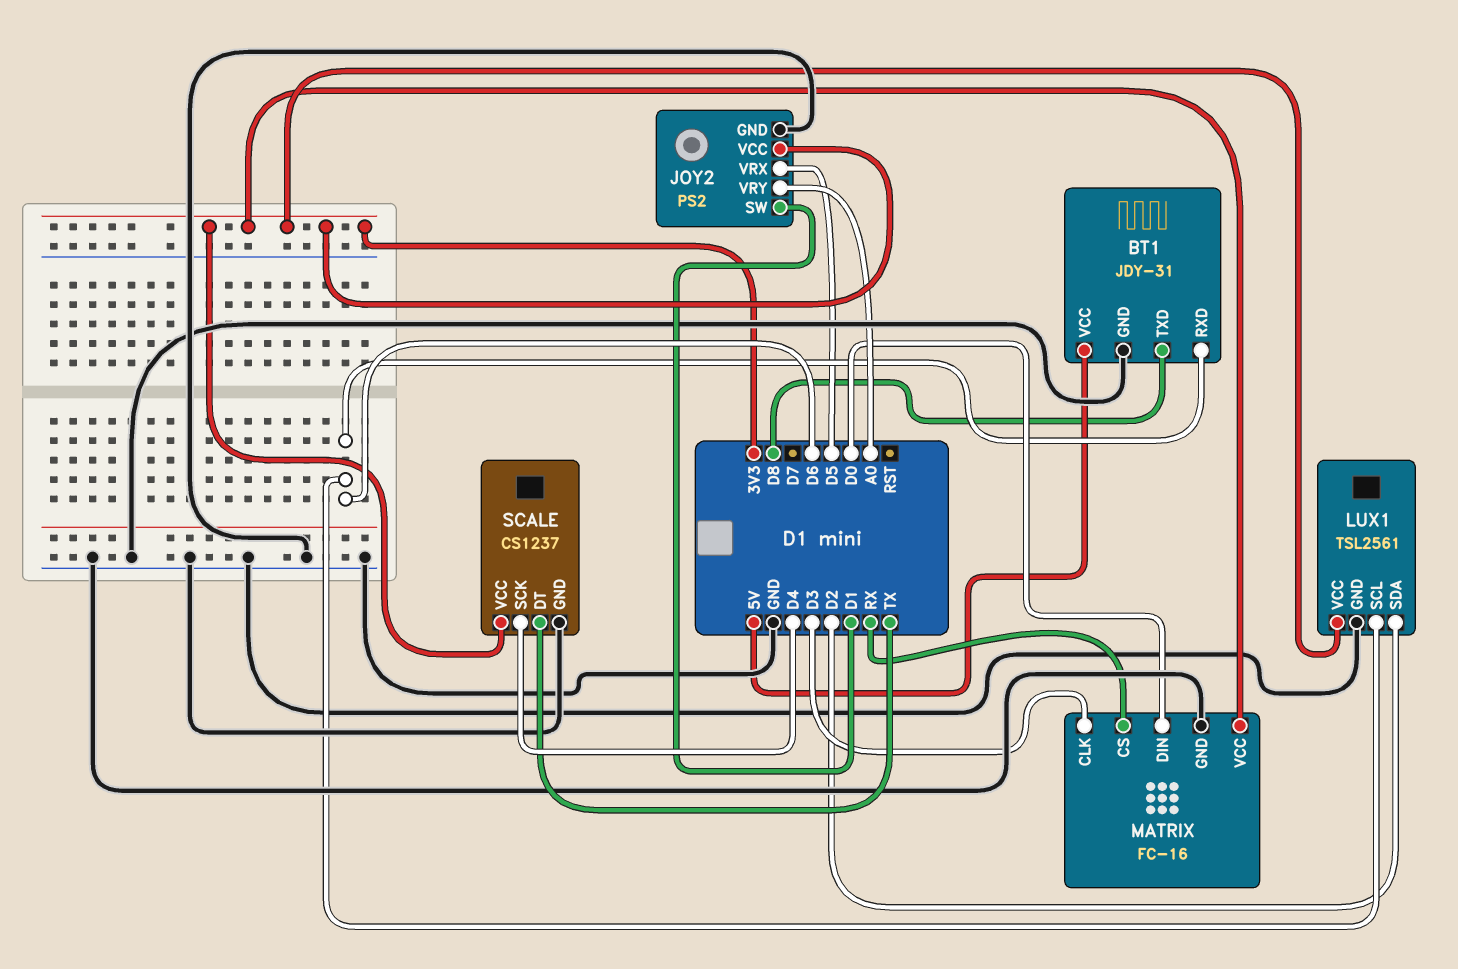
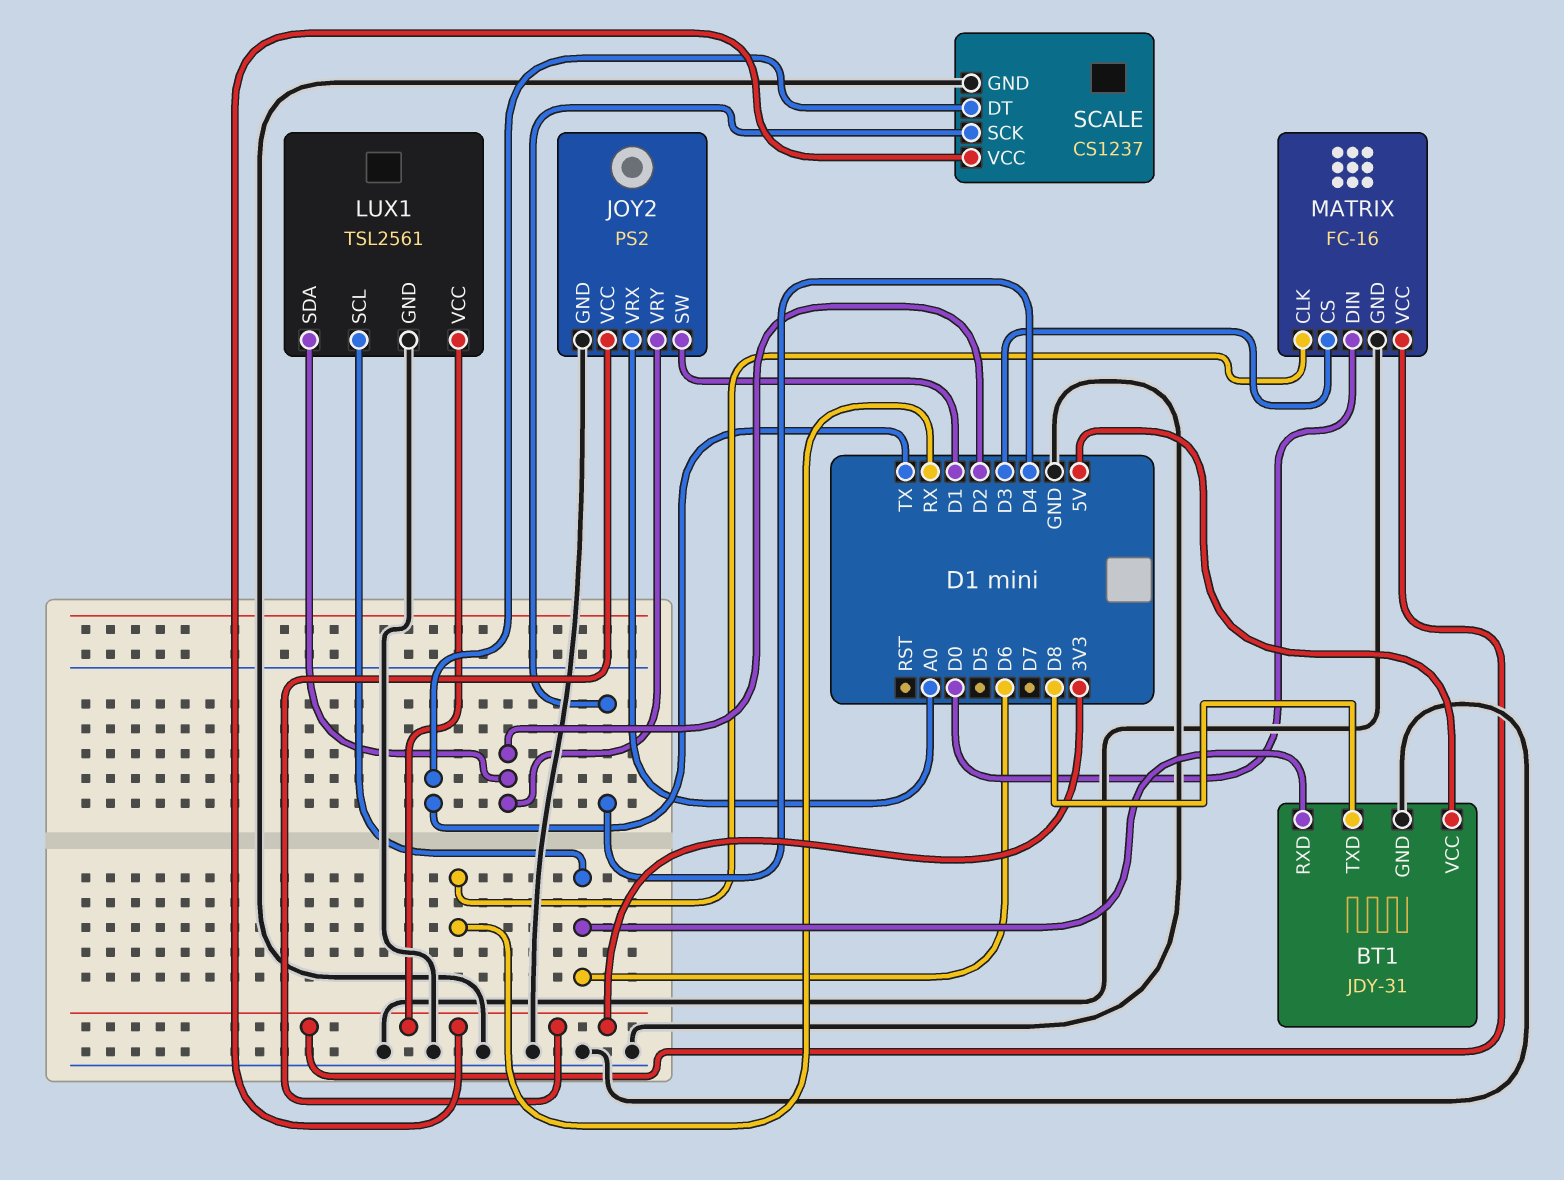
JOY2 pin VRX: D5 -> A0
JOY2 pin VRY: A0 -> D2
MATRIX pin CLK: D3 -> RX
MATRIX pin CS: RX -> D3

